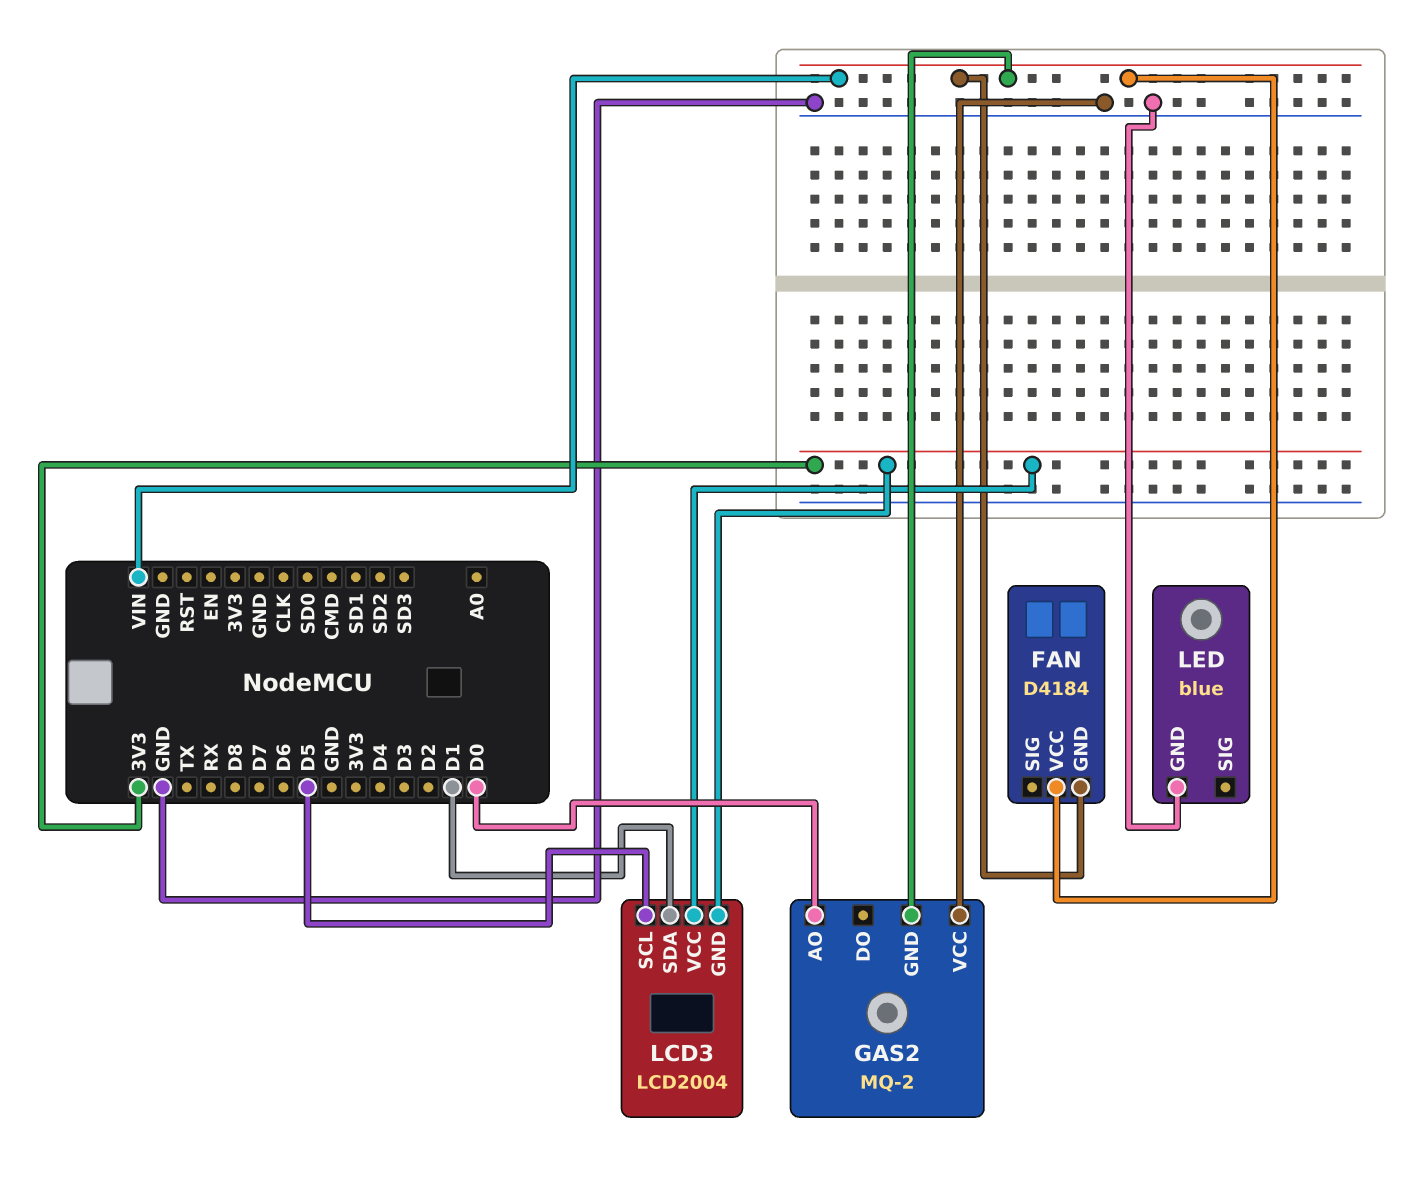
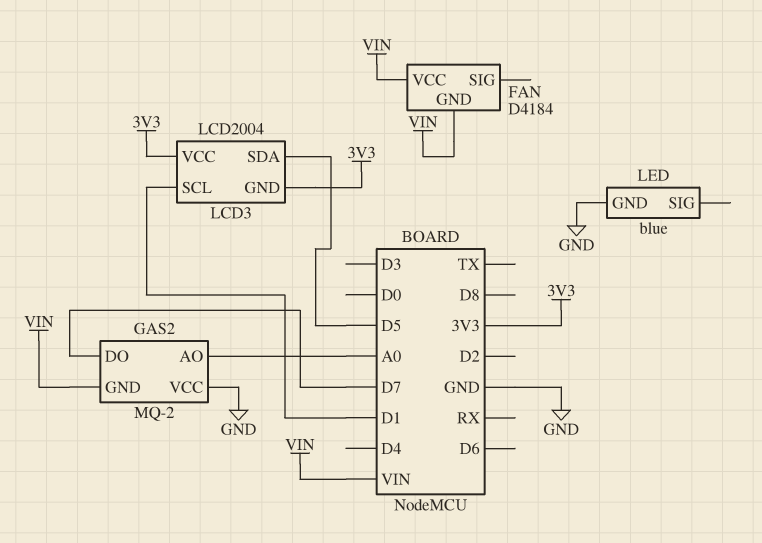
GAS2 pin AO: D0 -> A0
GAS2 pin DO: none -> D7
LCD3 pin SCL: D5 -> D1
LCD3 pin SDA: D1 -> D5

